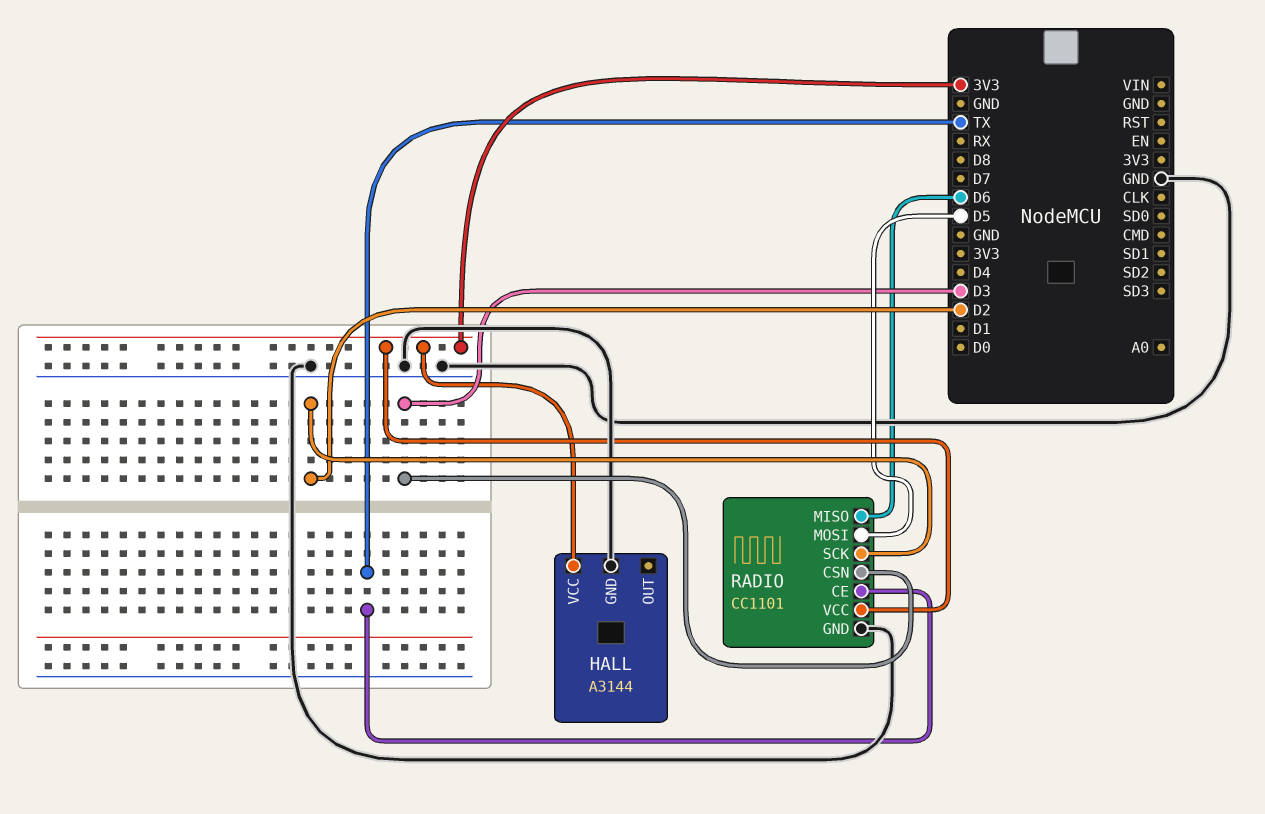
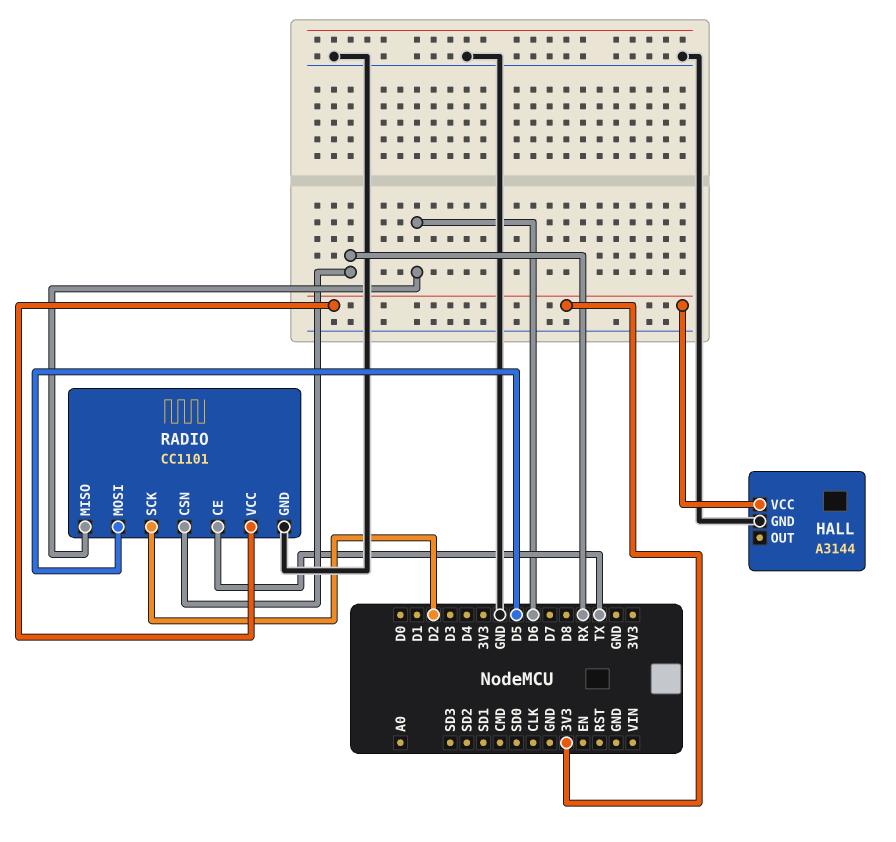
RADIO pin CSN: D3 -> RX

